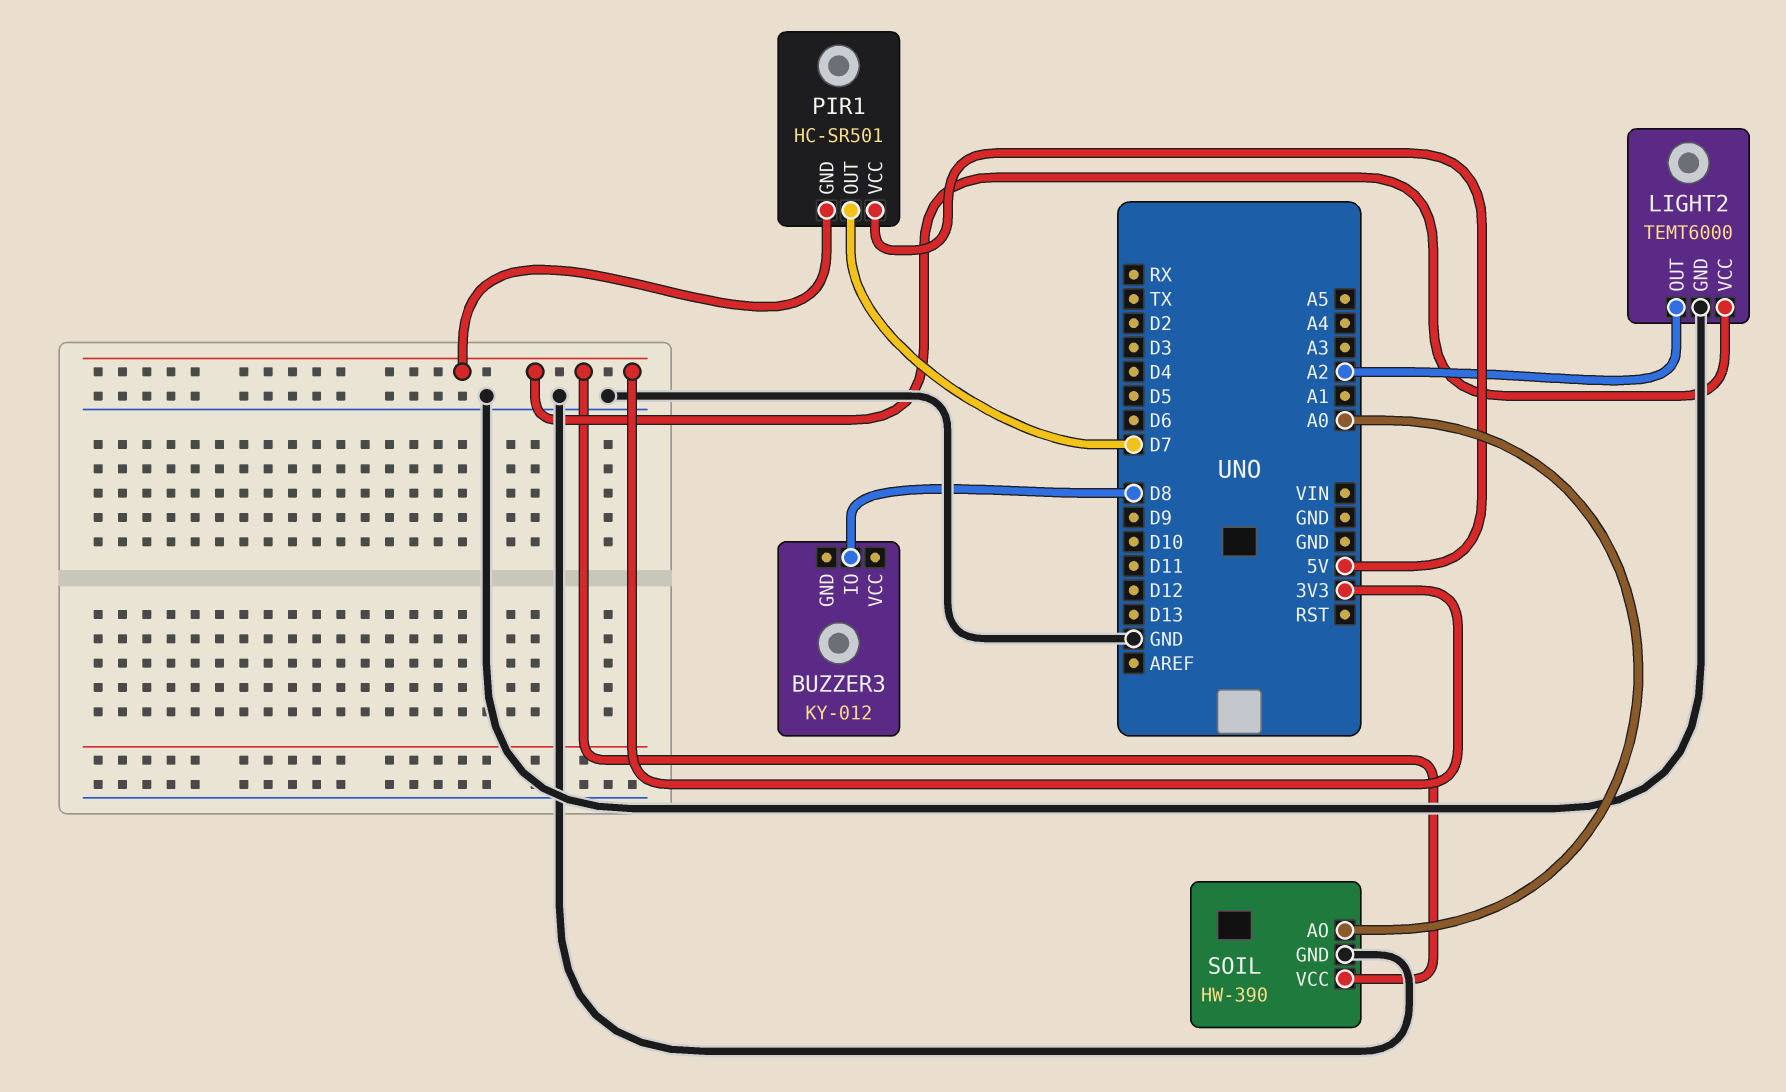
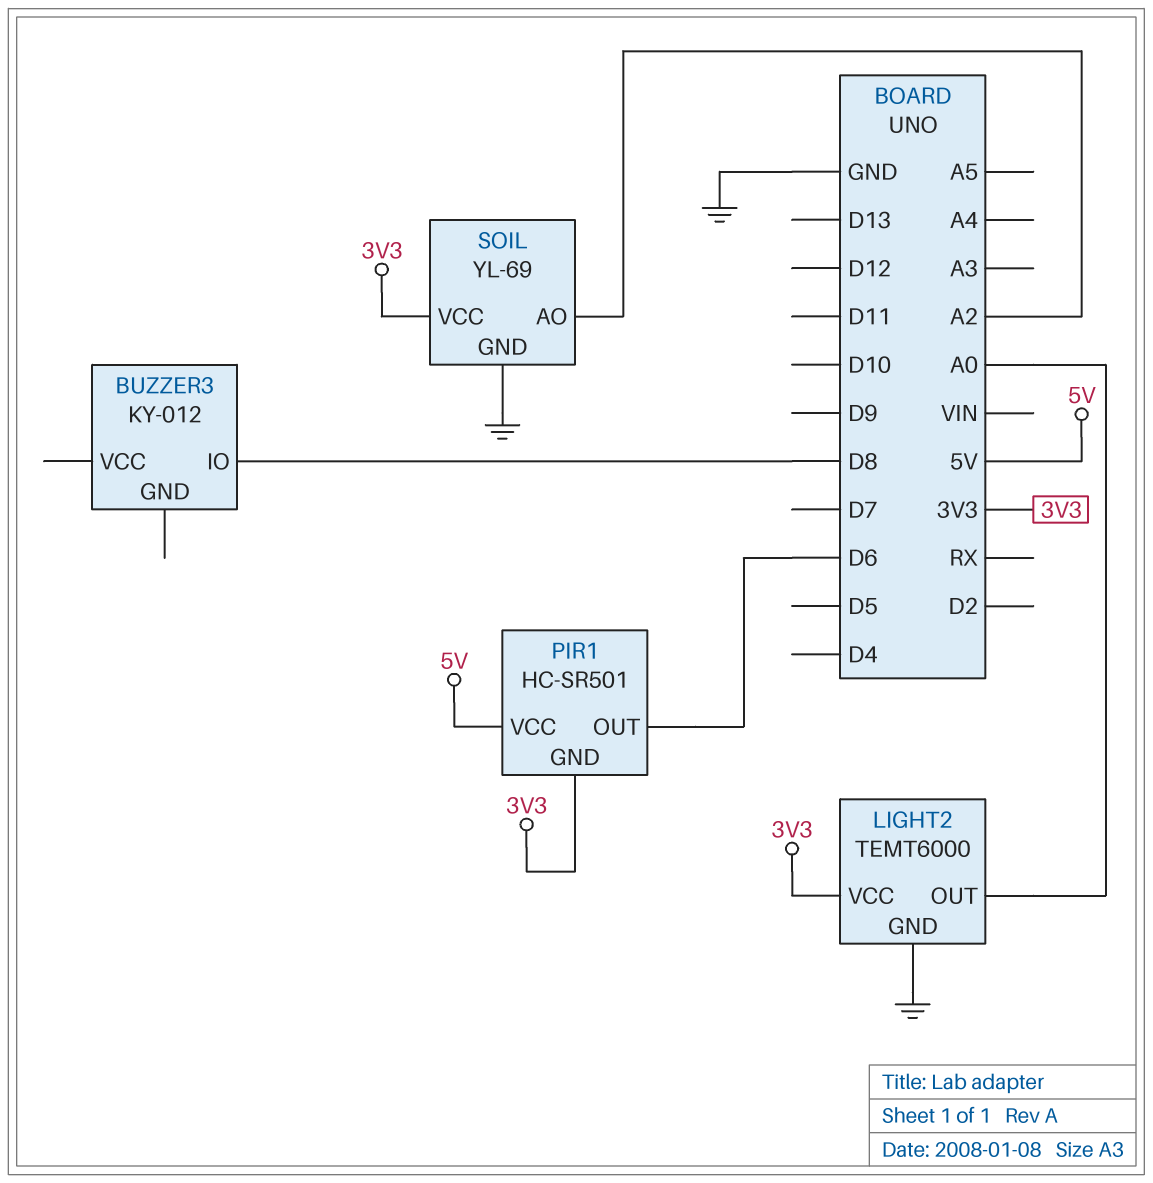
LIGHT2 pin OUT: A2 -> A0
PIR1 pin OUT: D7 -> D6
SOIL: HW-390 -> YL-69
SOIL pin AO: A0 -> A2

